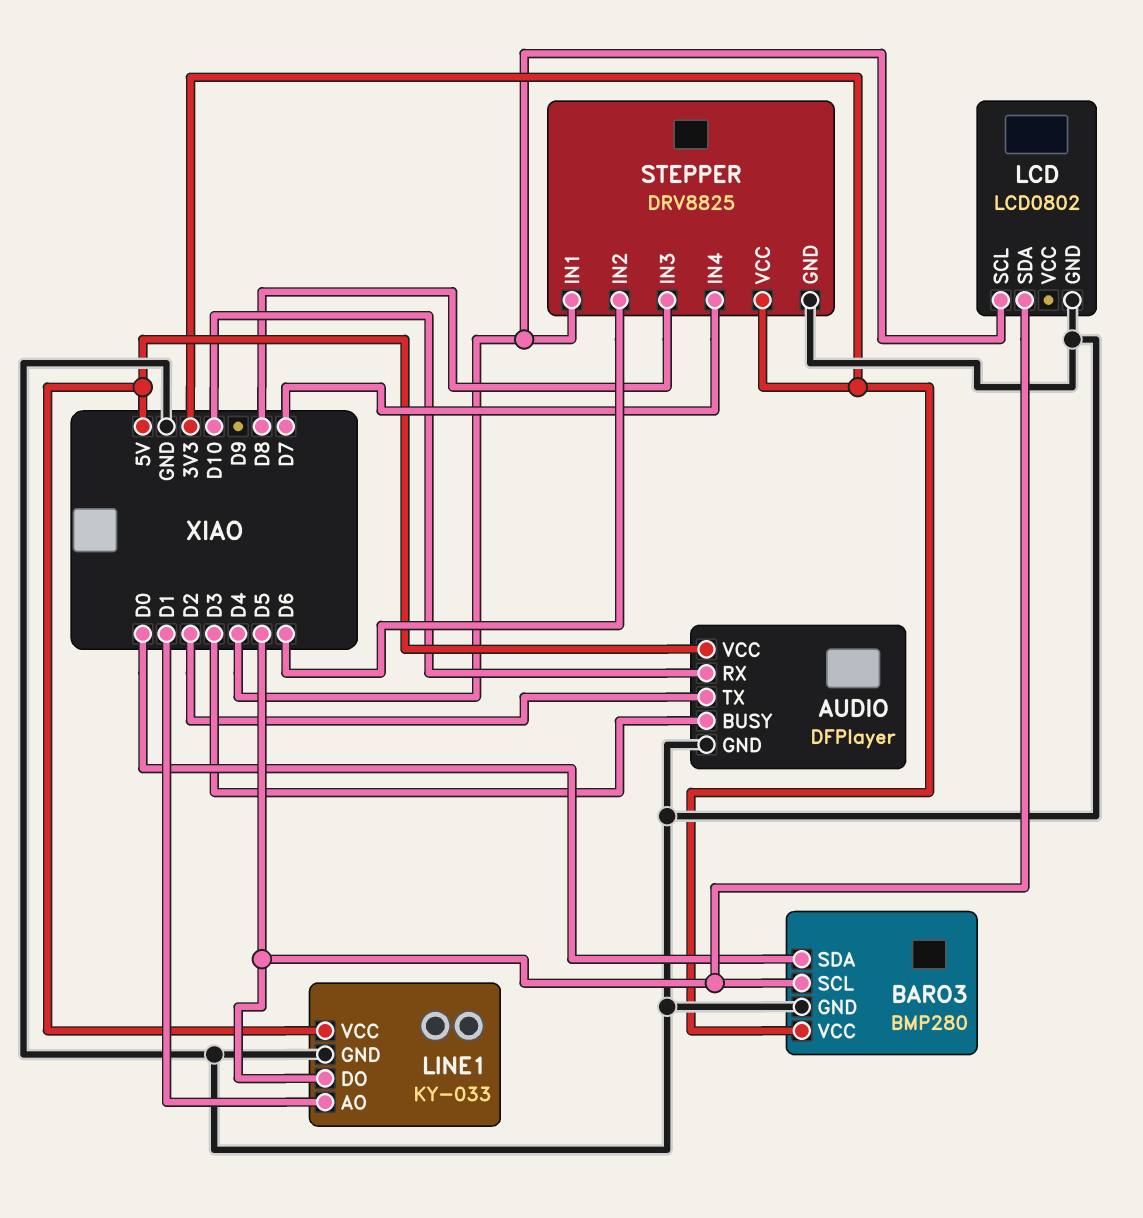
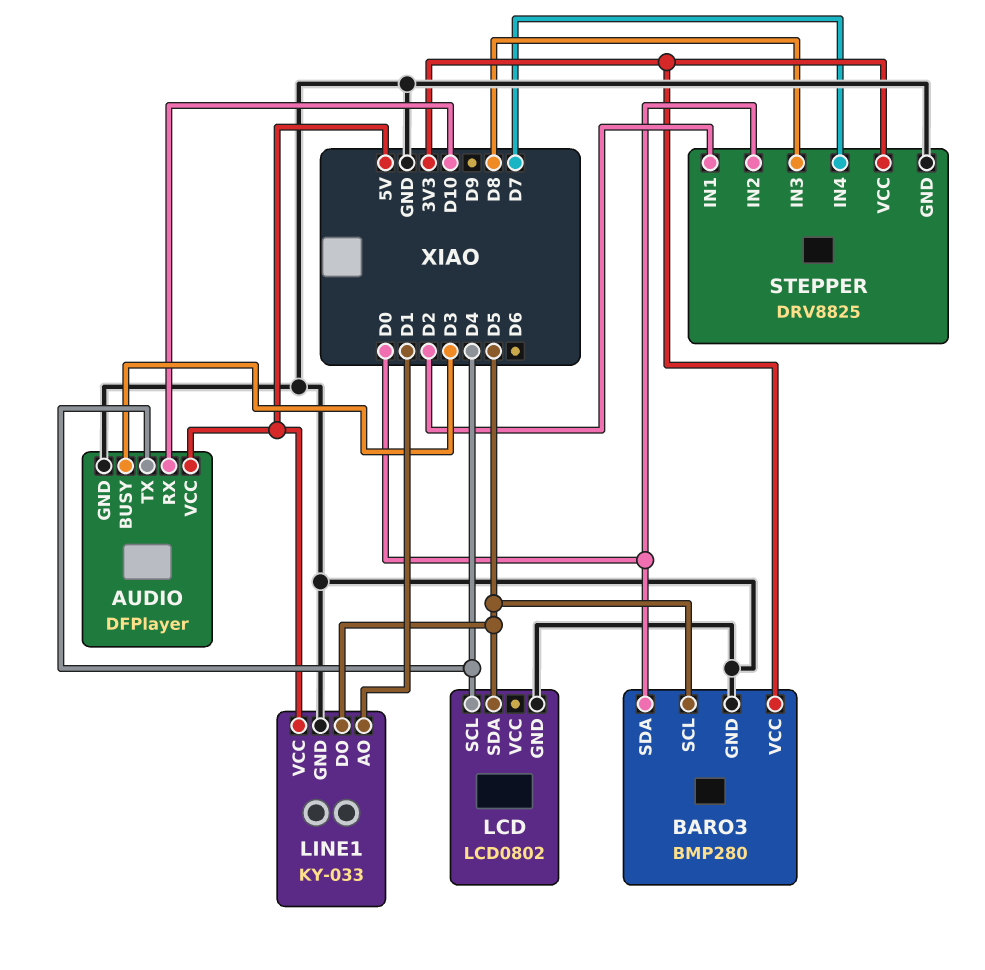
AUDIO pin TX: D2 -> D4
STEPPER pin IN1: D4 -> D2
STEPPER pin IN2: D6 -> D0

